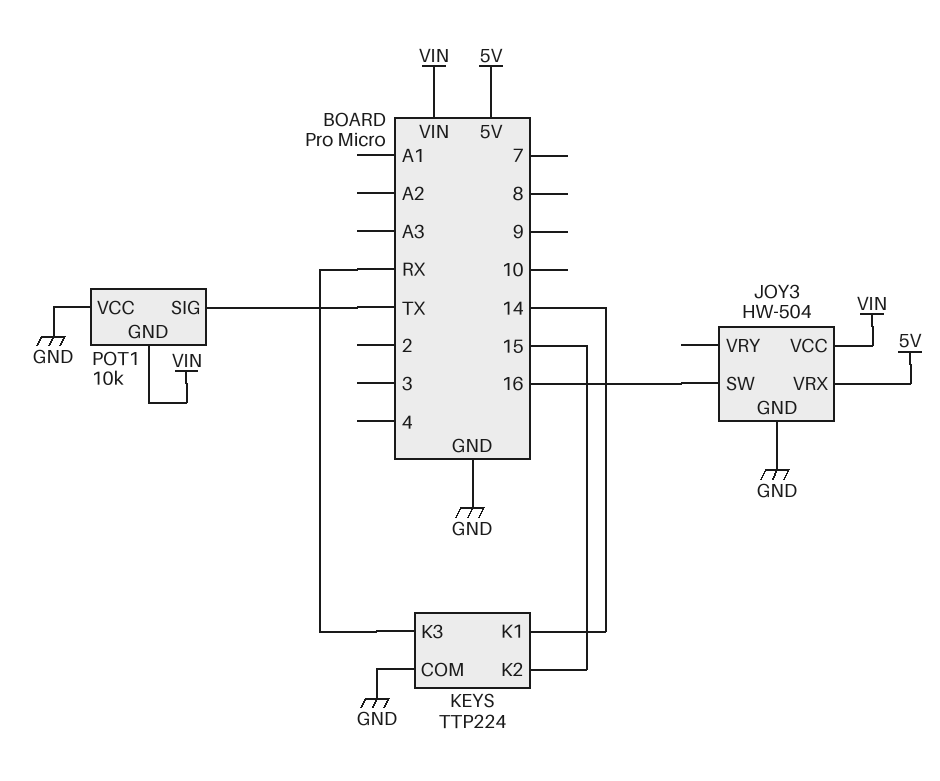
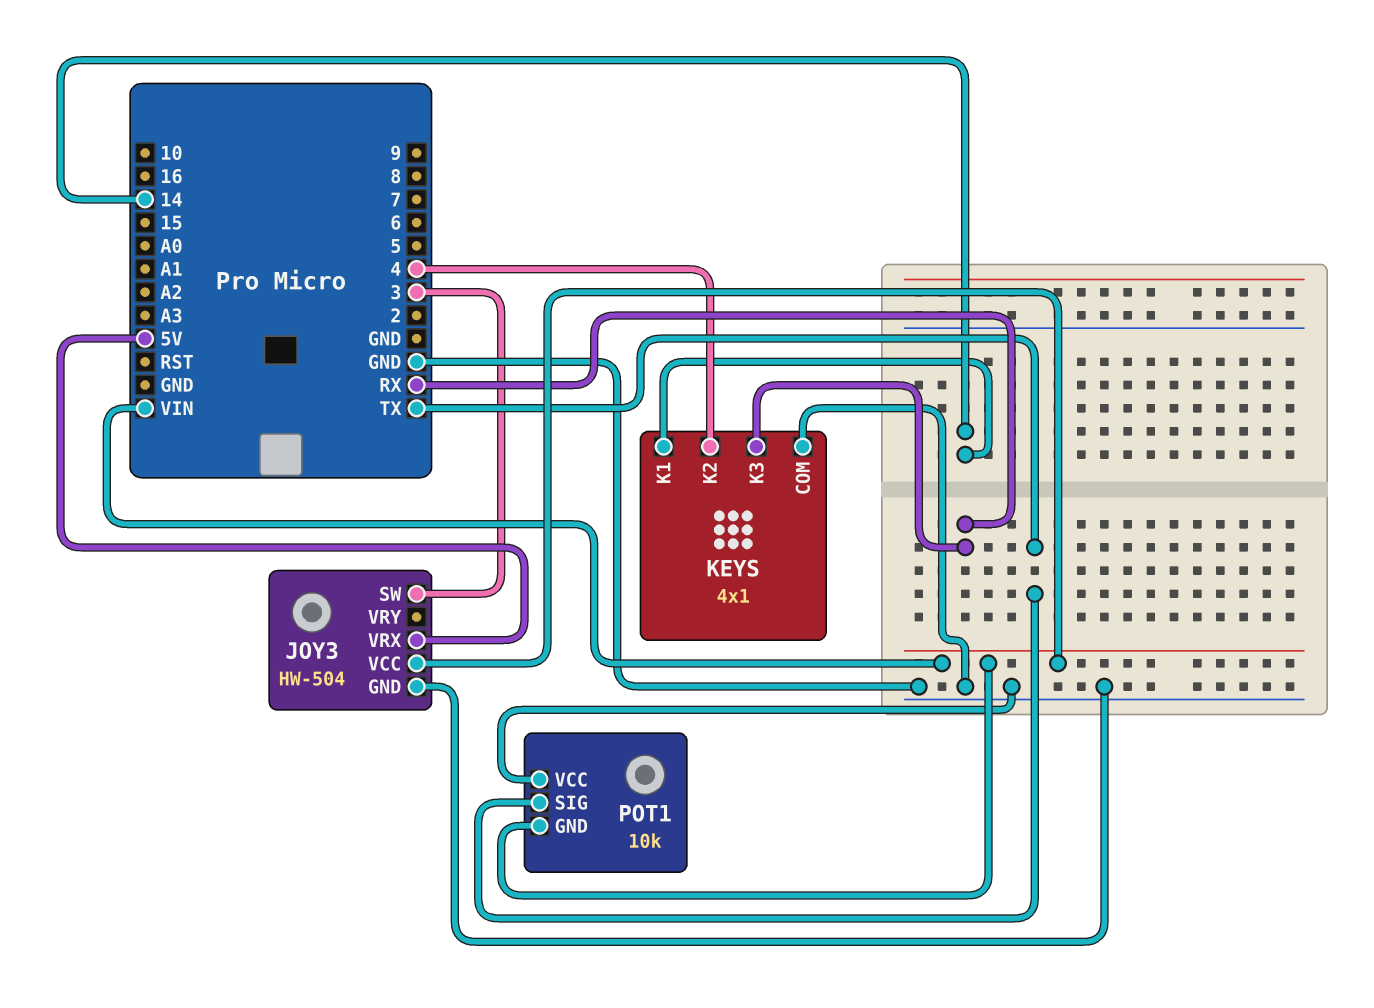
JOY3 pin SW: 16 -> 3
KEYS: TTP224 -> 4x1
KEYS pin K2: 15 -> 4

